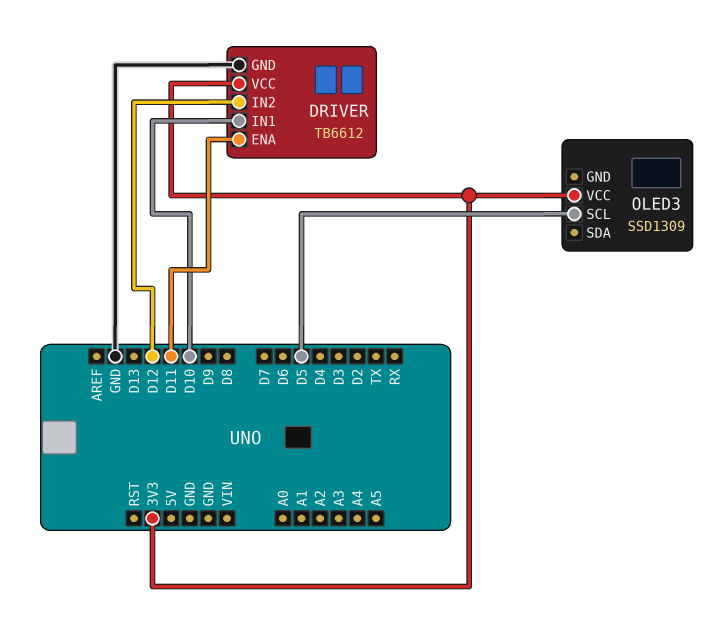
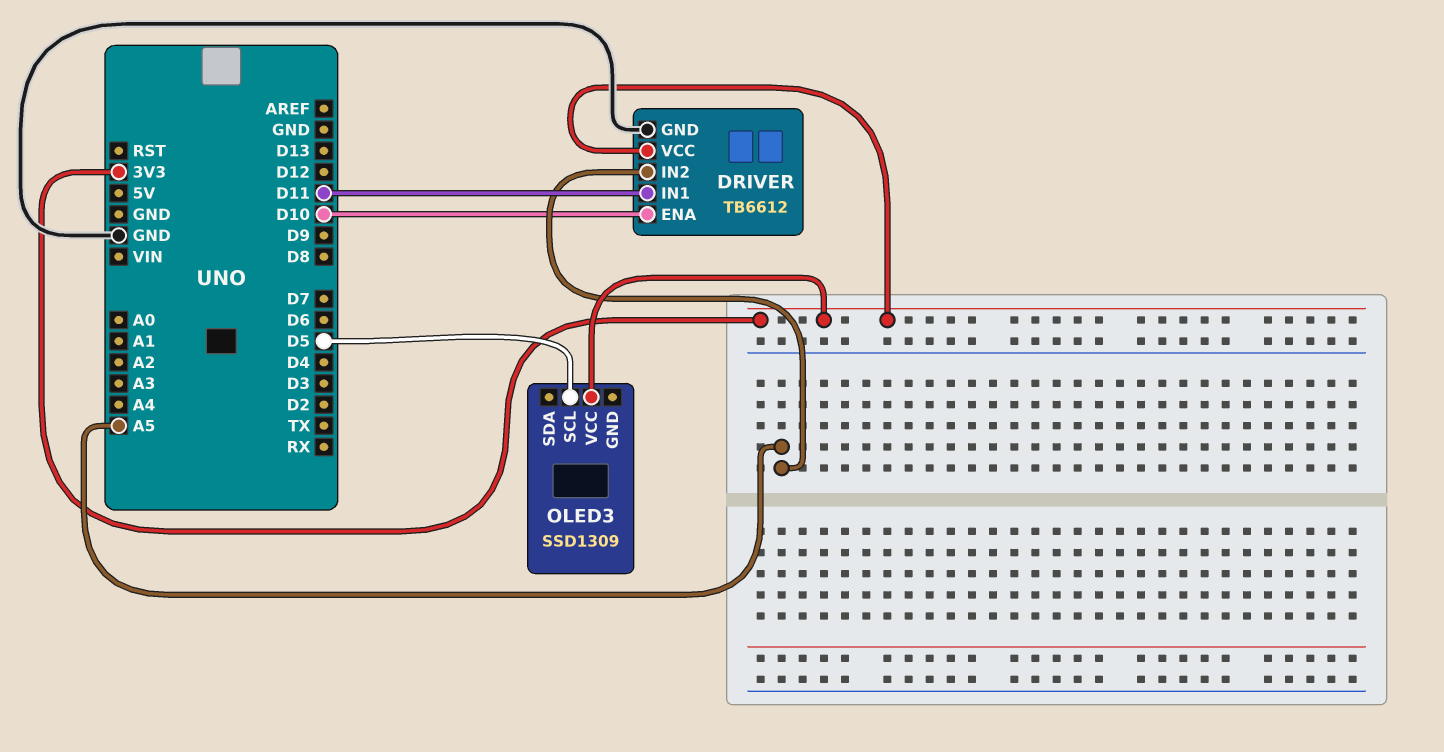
DRIVER pin ENA: D11 -> D10
DRIVER pin IN1: D10 -> D11
DRIVER pin IN2: D12 -> A5

